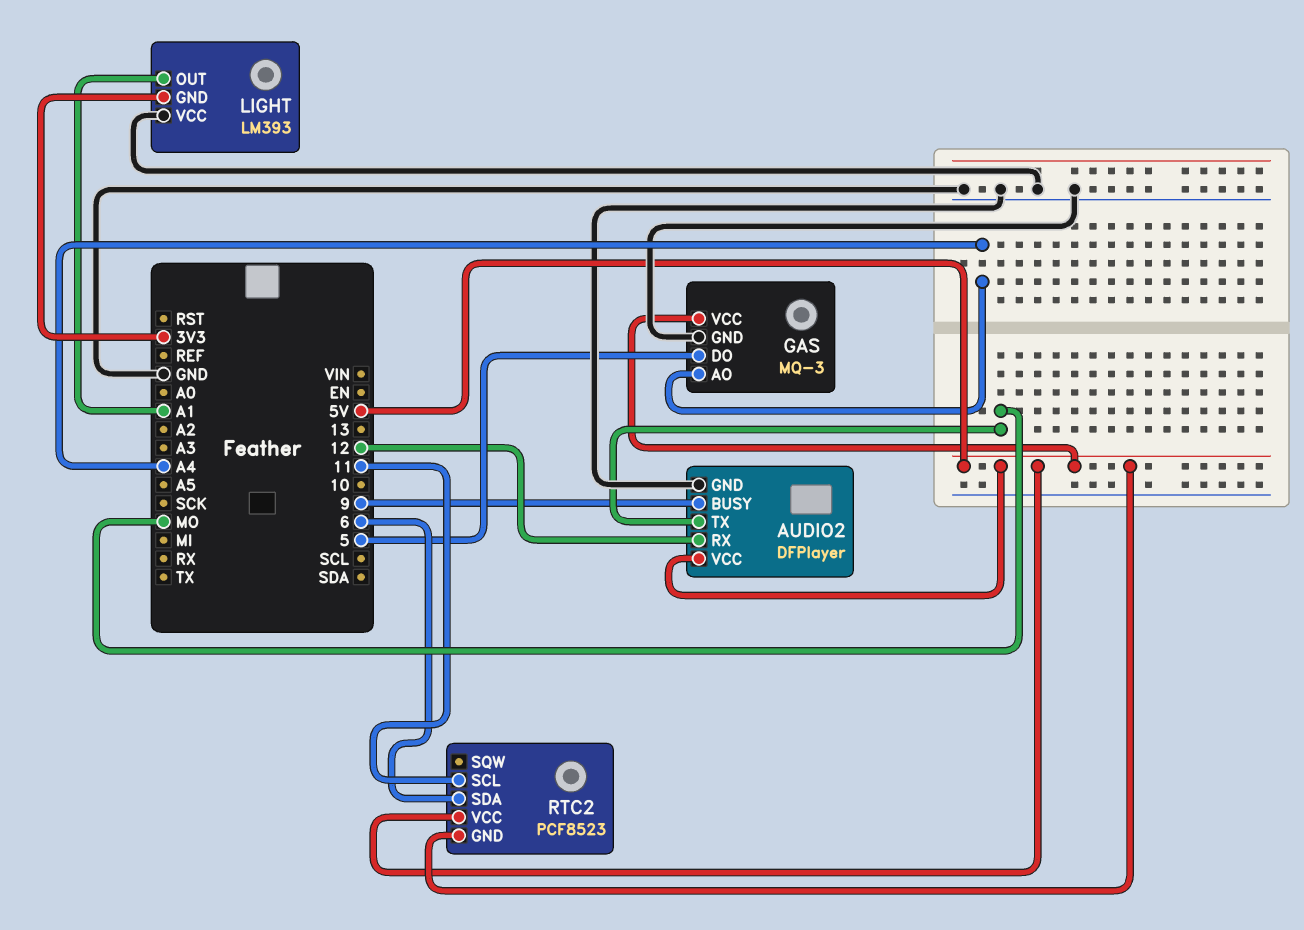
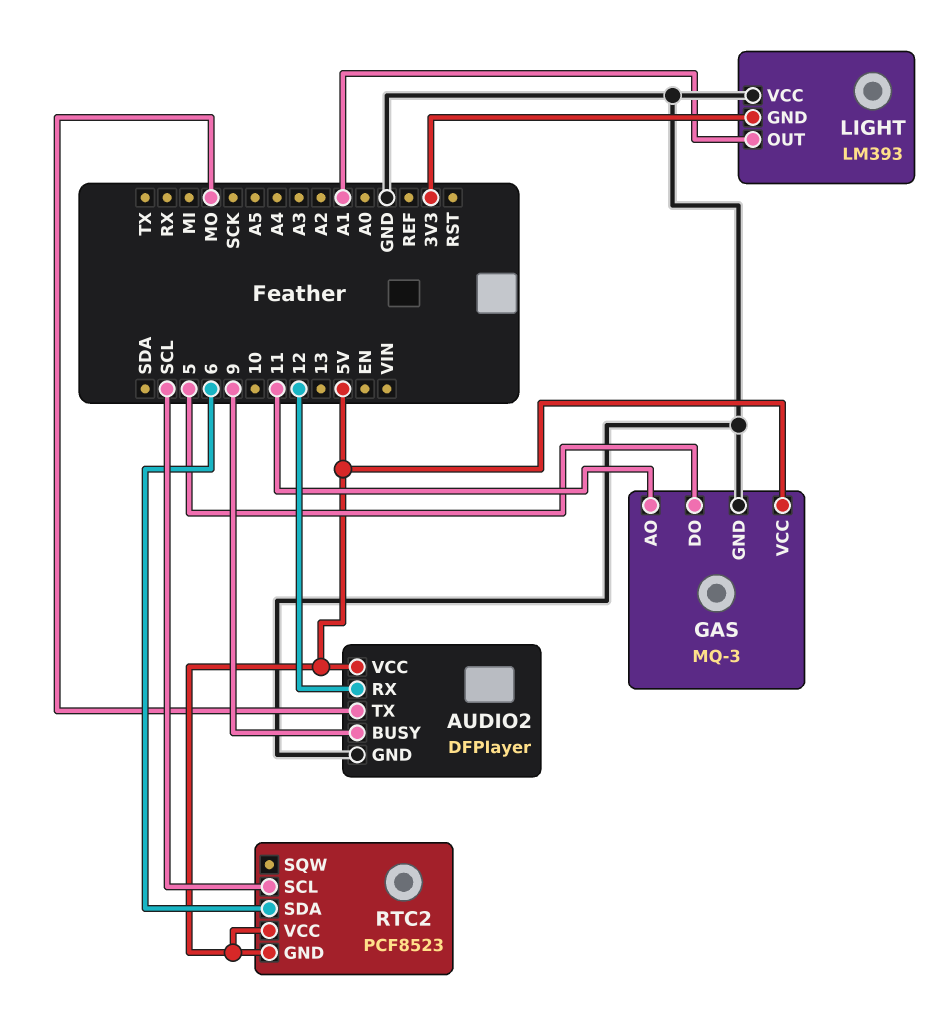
GAS pin AO: A4 -> 11
RTC2 pin SCL: 11 -> SCL

